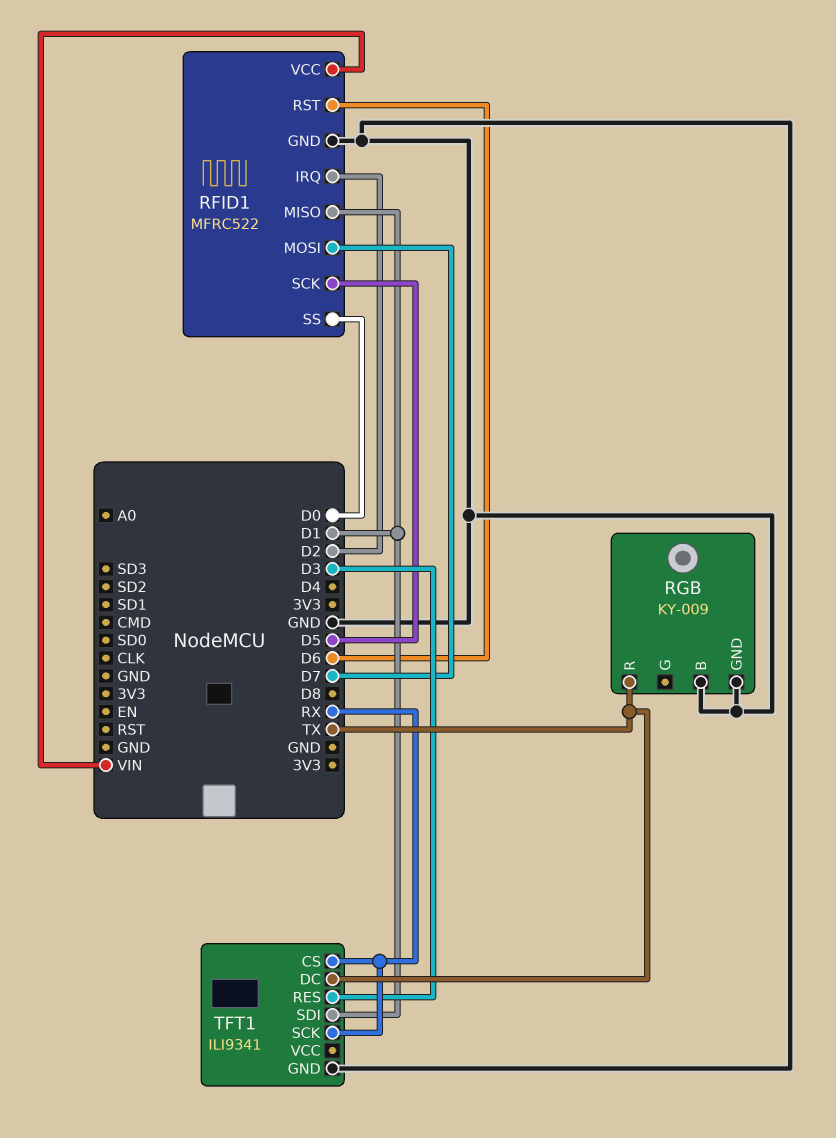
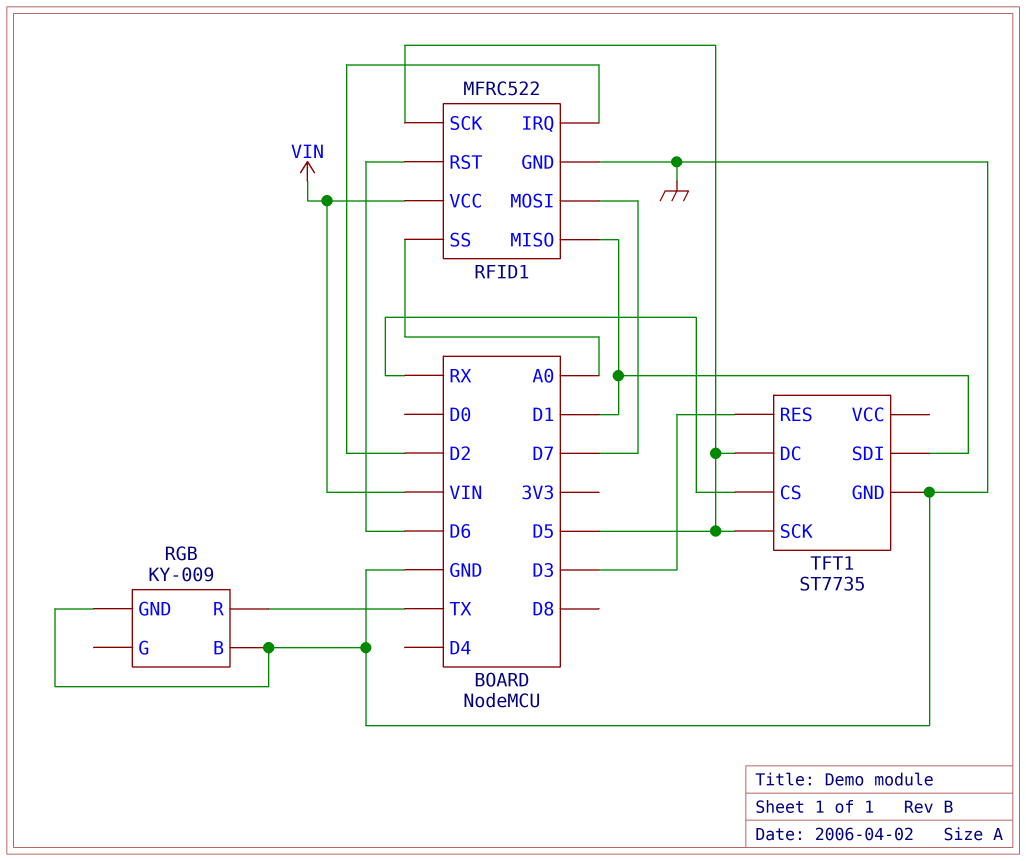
RFID1 pin SS: D0 -> A0
TFT1: ILI9341 -> ST7735
TFT1 pin DC: TX -> D5
TFT1 pin SCK: RX -> D5

